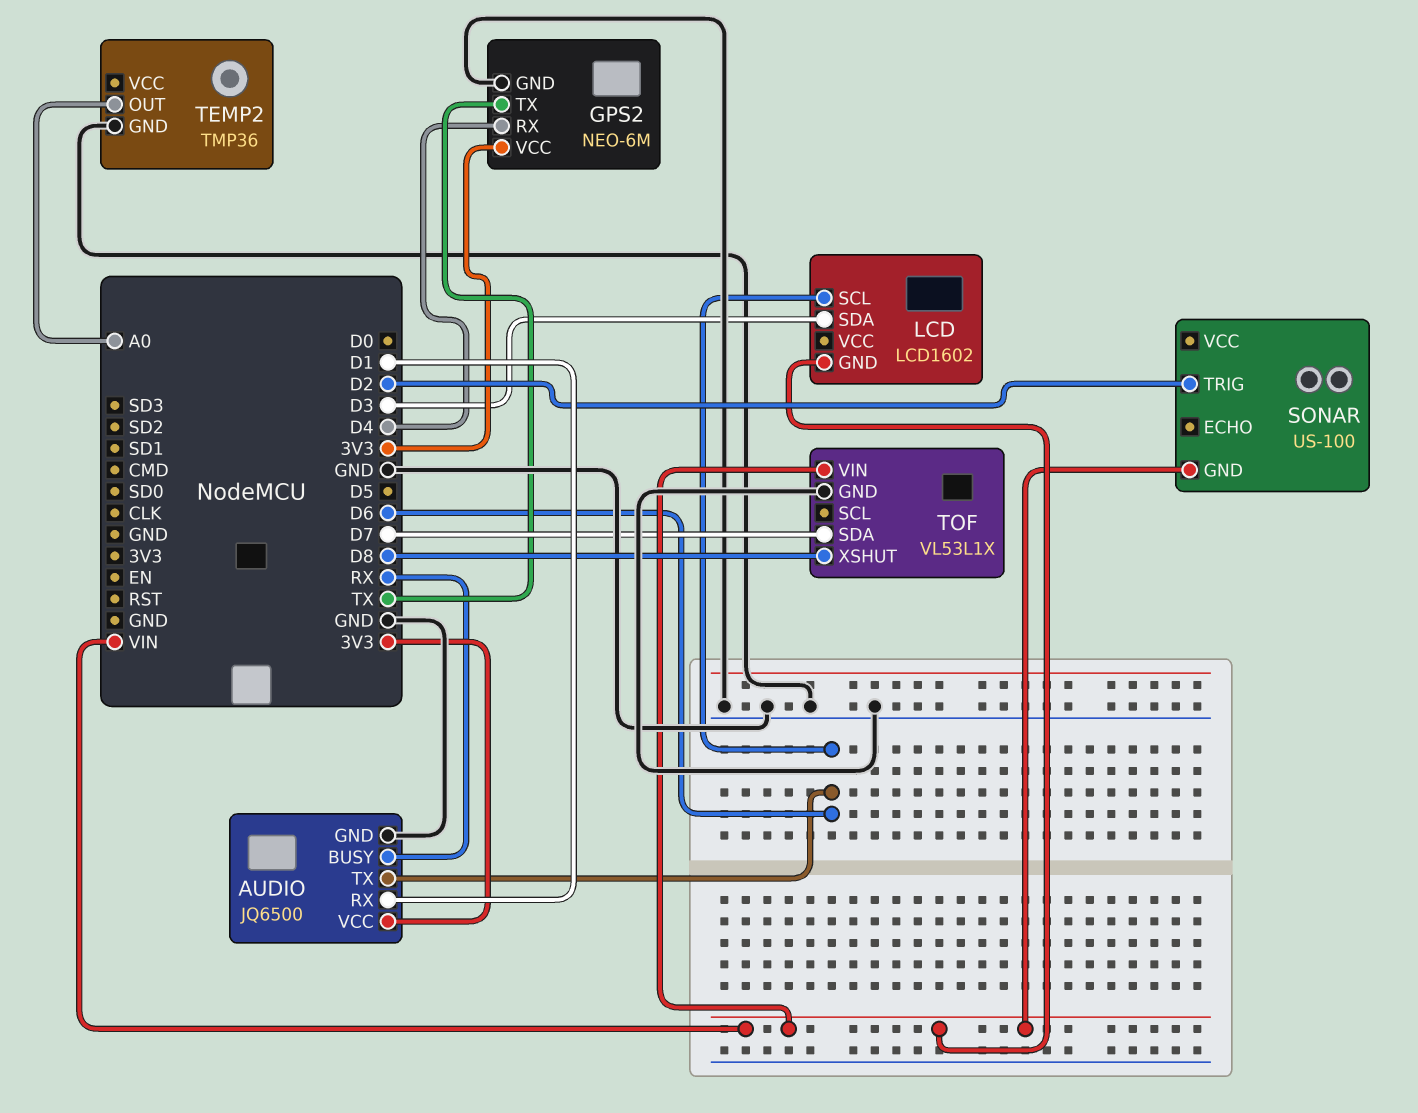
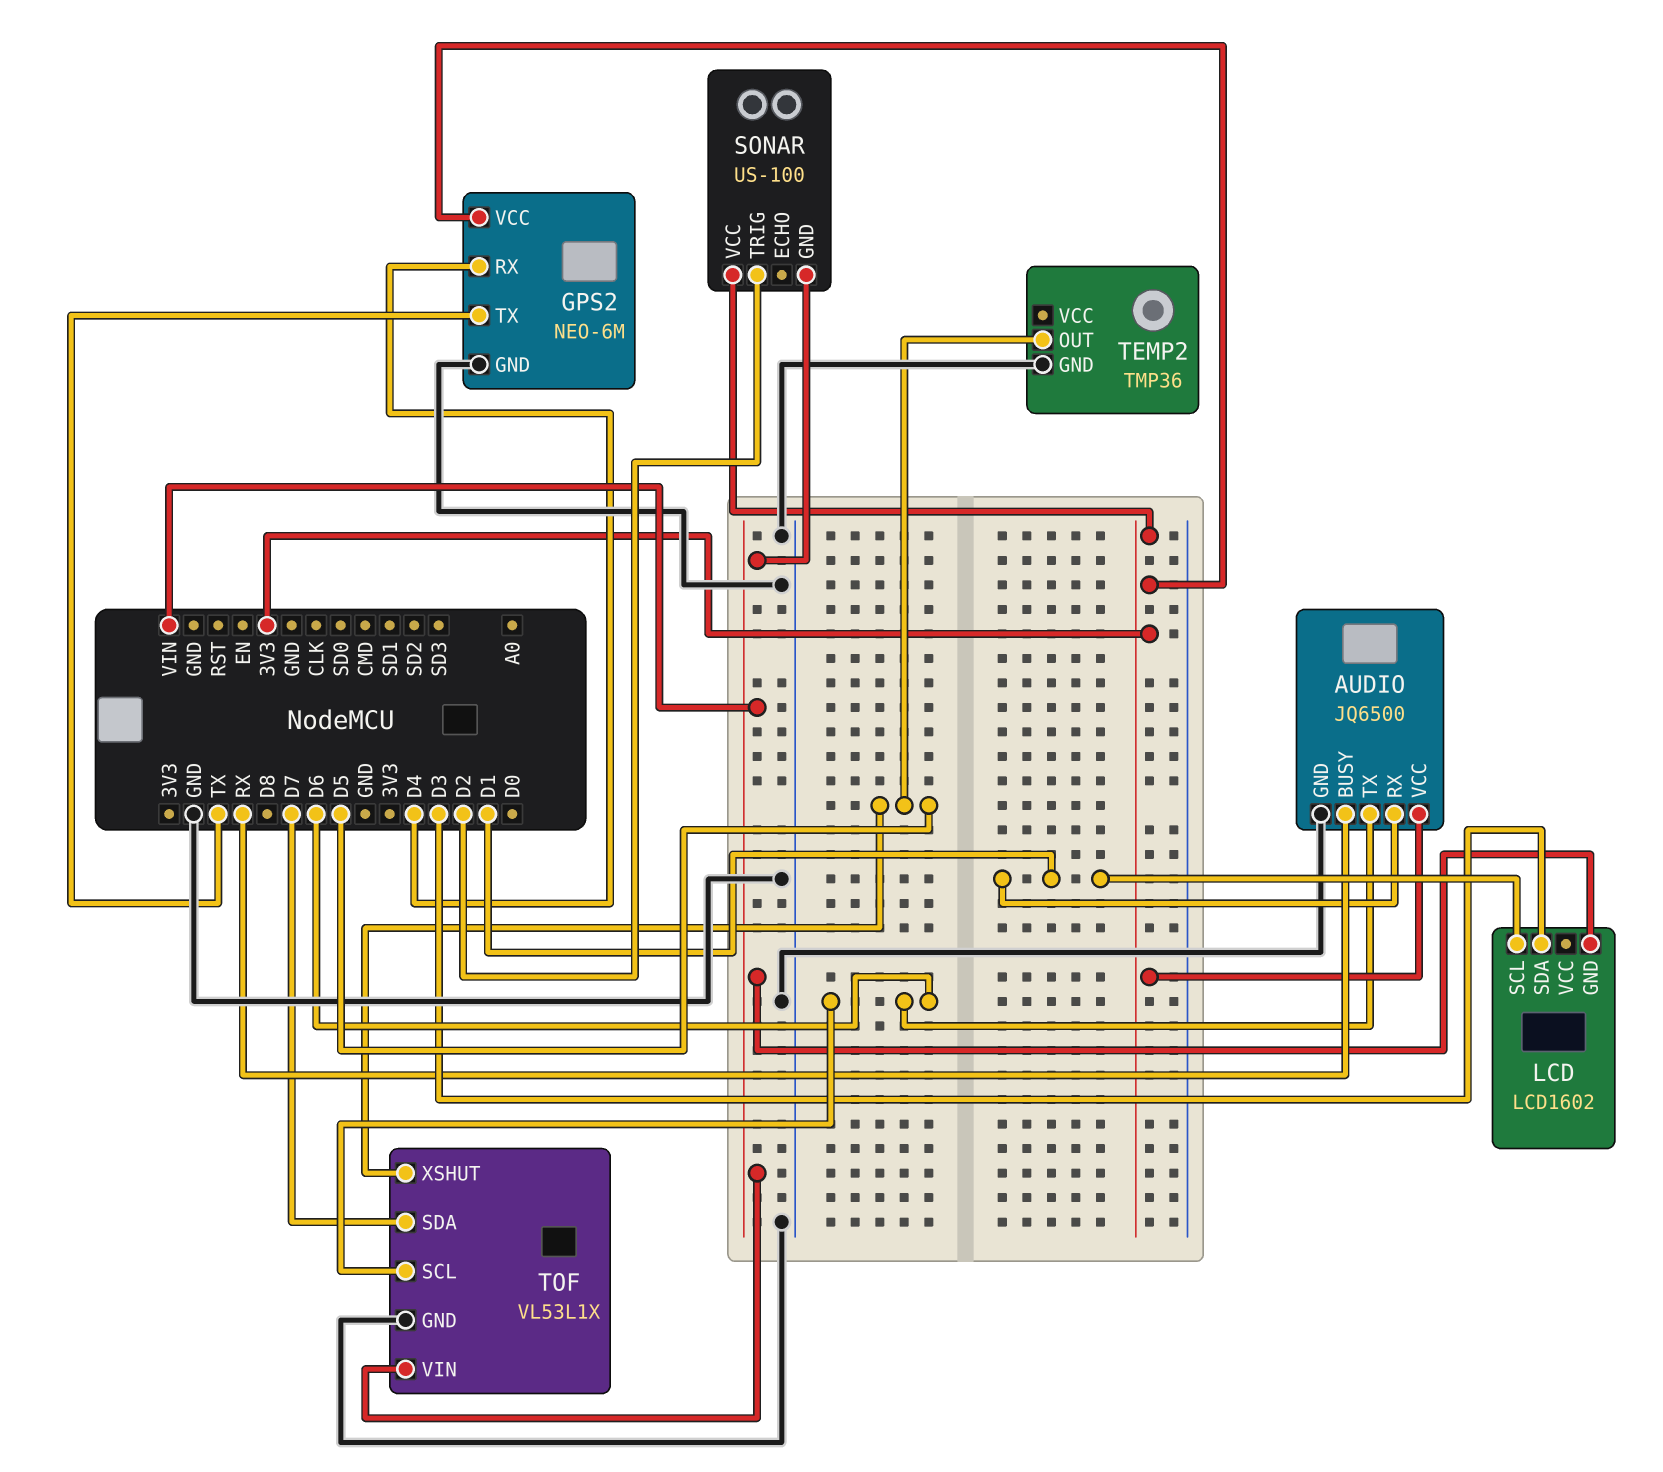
LCD pin SCL: D6 -> D1
SONAR pin VCC: none -> 3V3
TEMP2 pin OUT: A0 -> D5
TOF pin SCL: none -> D6
TOF pin XSHUT: D8 -> D5

